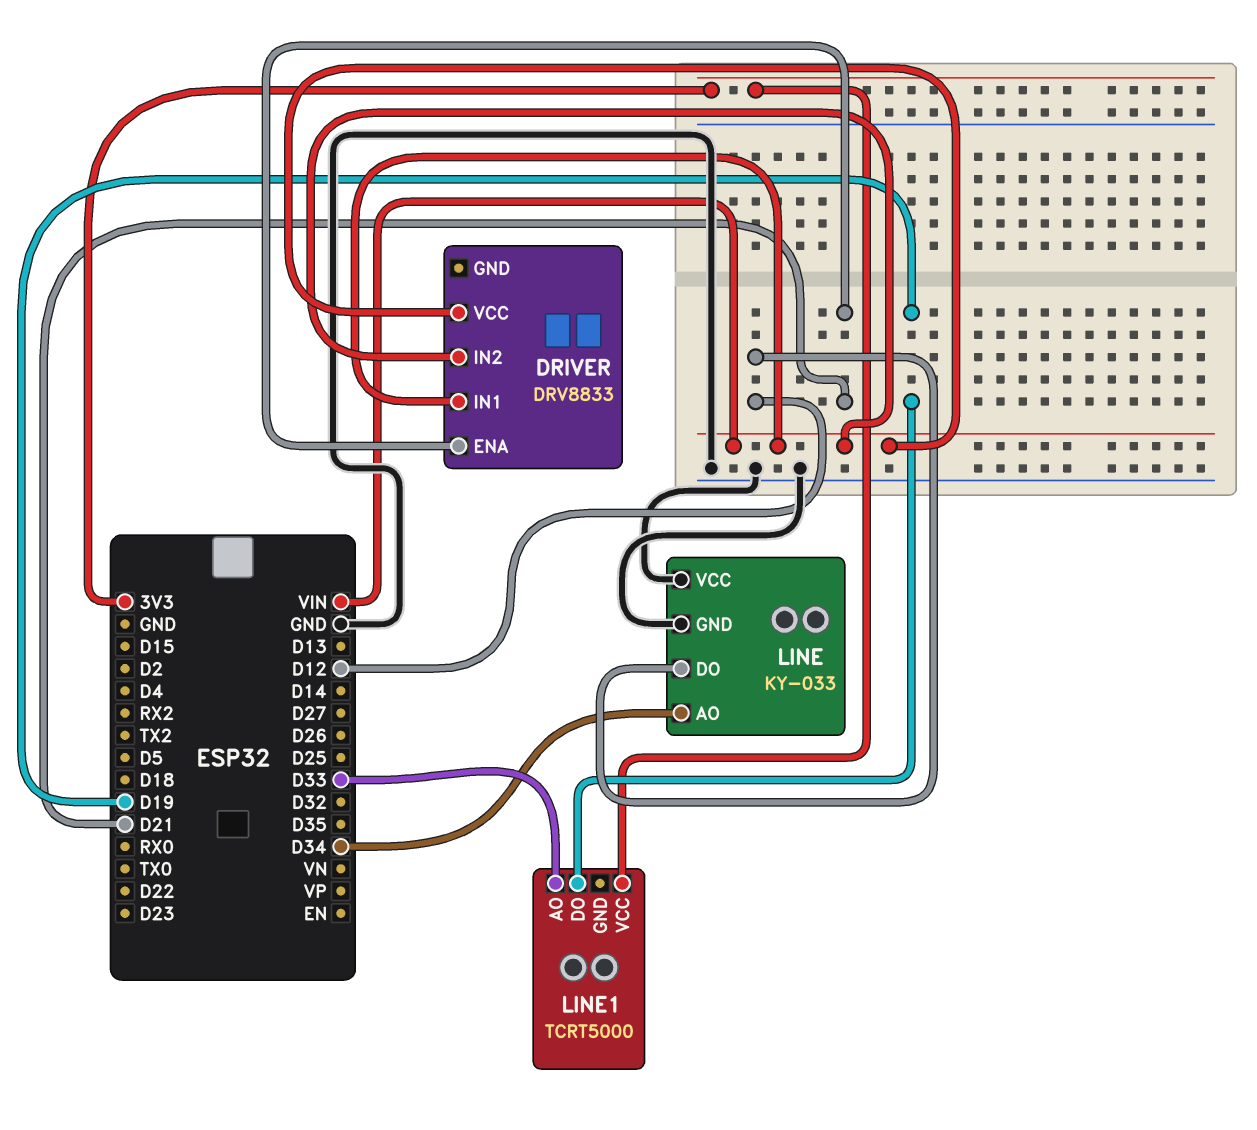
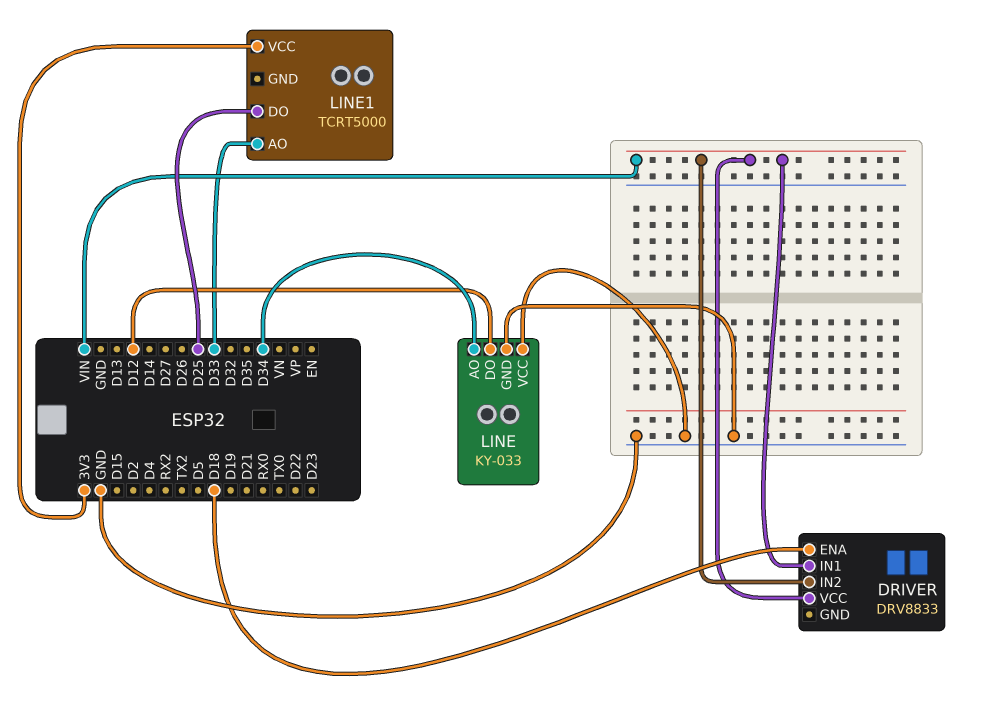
DRIVER pin ENA: D21 -> D18
LINE1 pin DO: D19 -> D25

